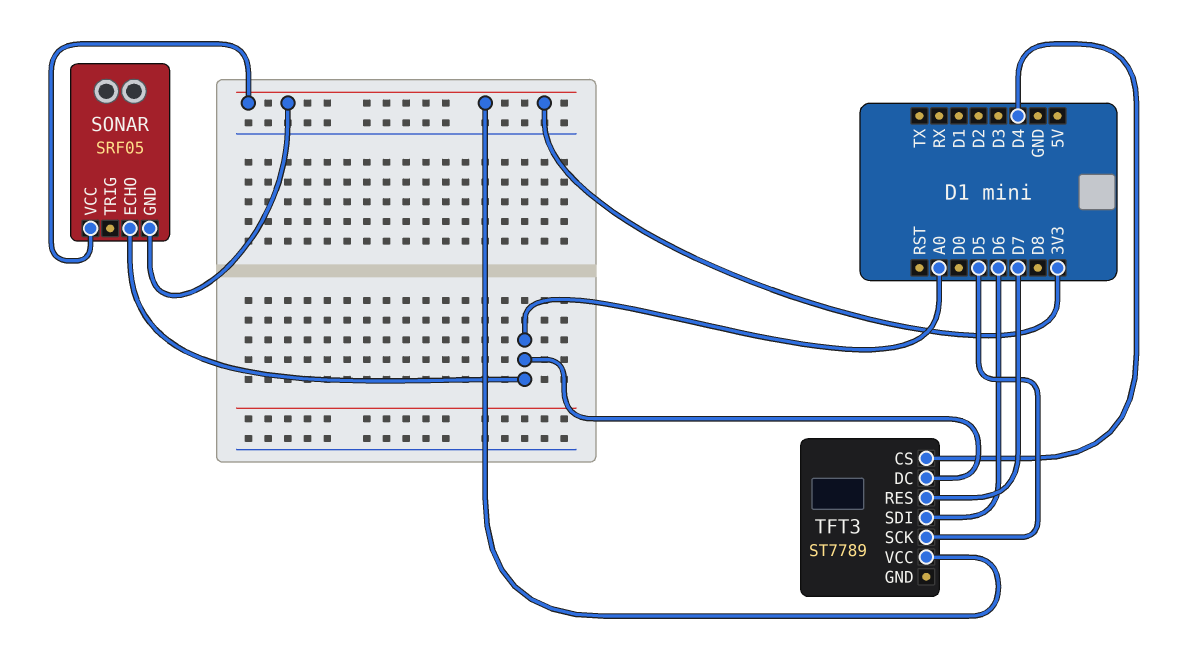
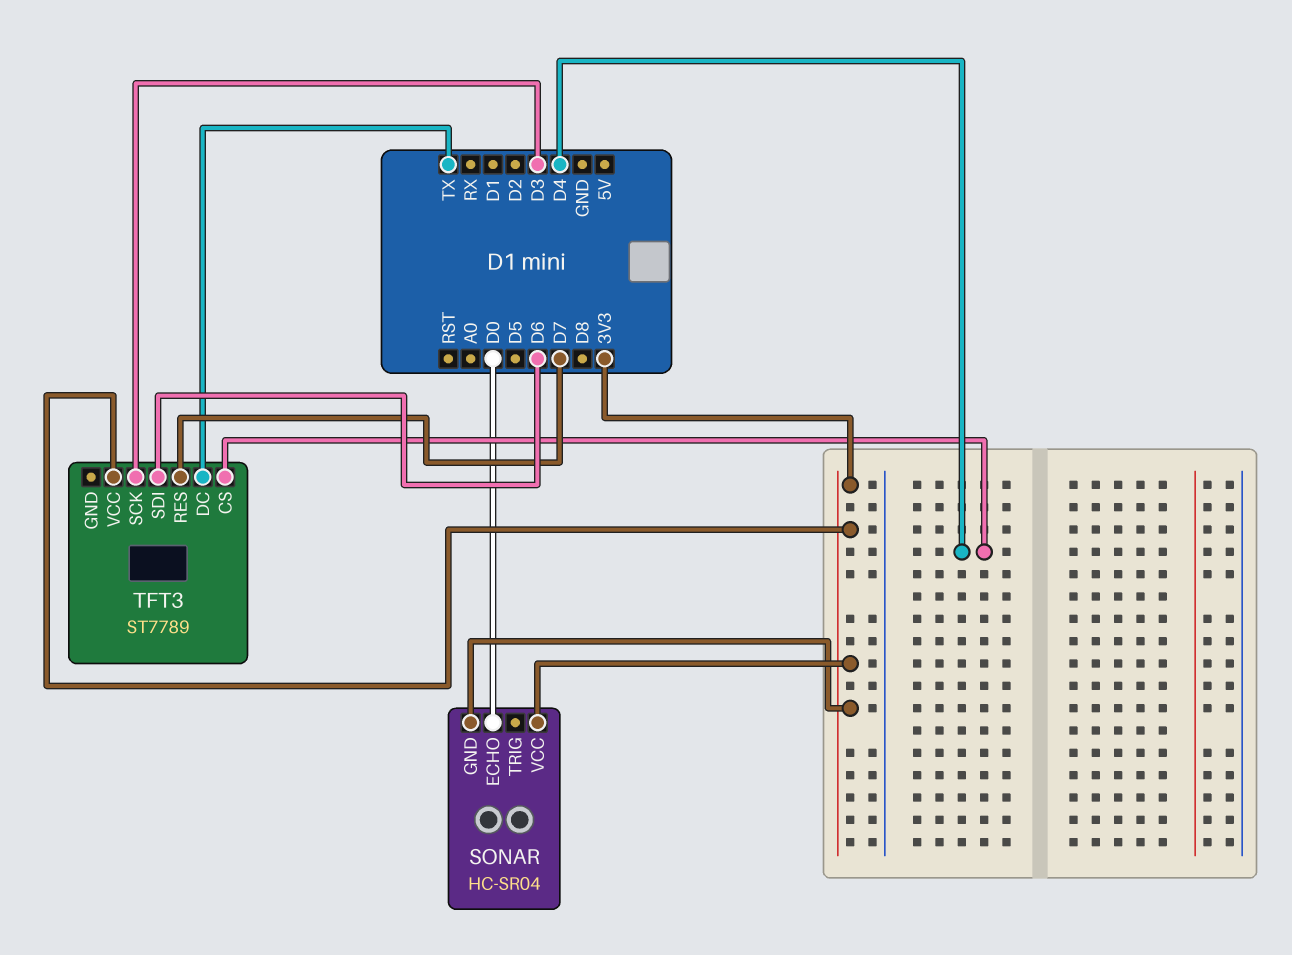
SONAR: SRF05 -> HC-SR04
SONAR pin ECHO: A0 -> D0
TFT3 pin DC: A0 -> TX
TFT3 pin SCK: D5 -> D3

